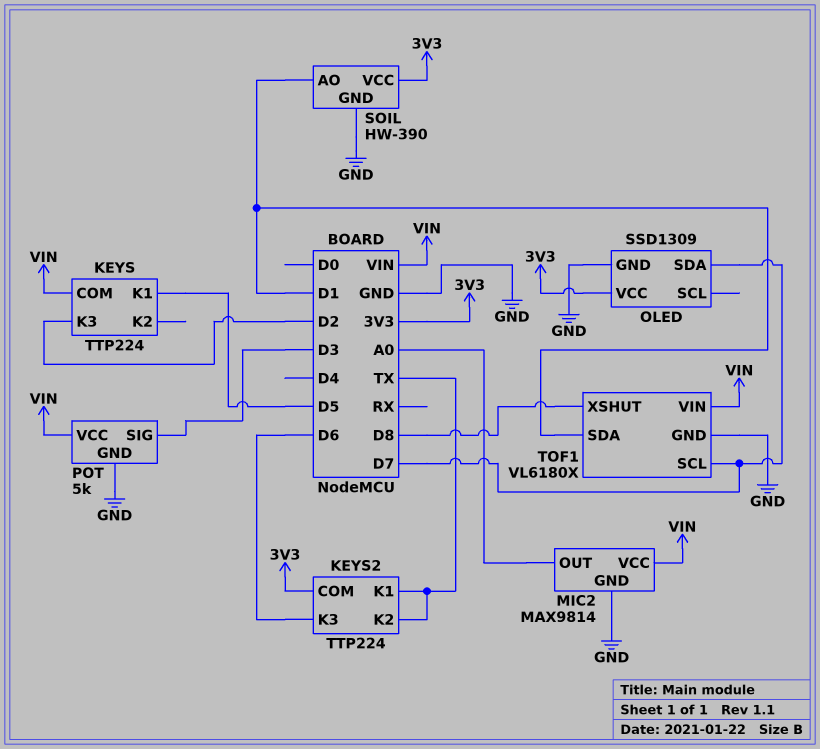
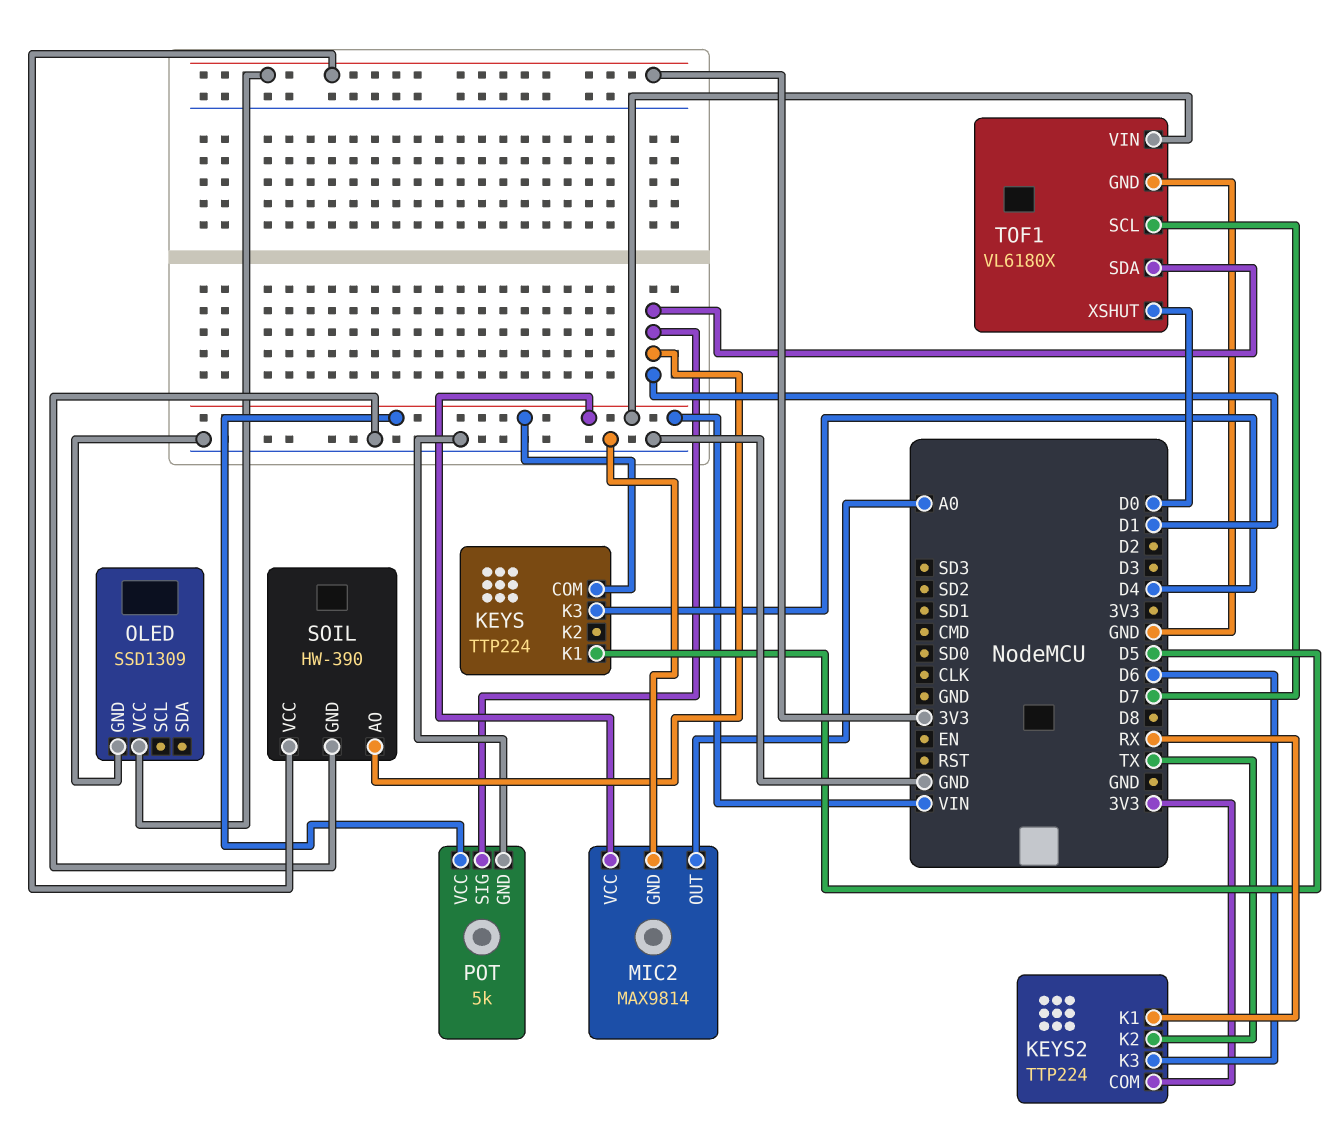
KEYS pin K3: D2 -> D4
KEYS2 pin K1: TX -> RX
OLED pin SDA: D7 -> none
POT pin SIG: D3 -> D1
TOF1 pin XSHUT: D8 -> D0

